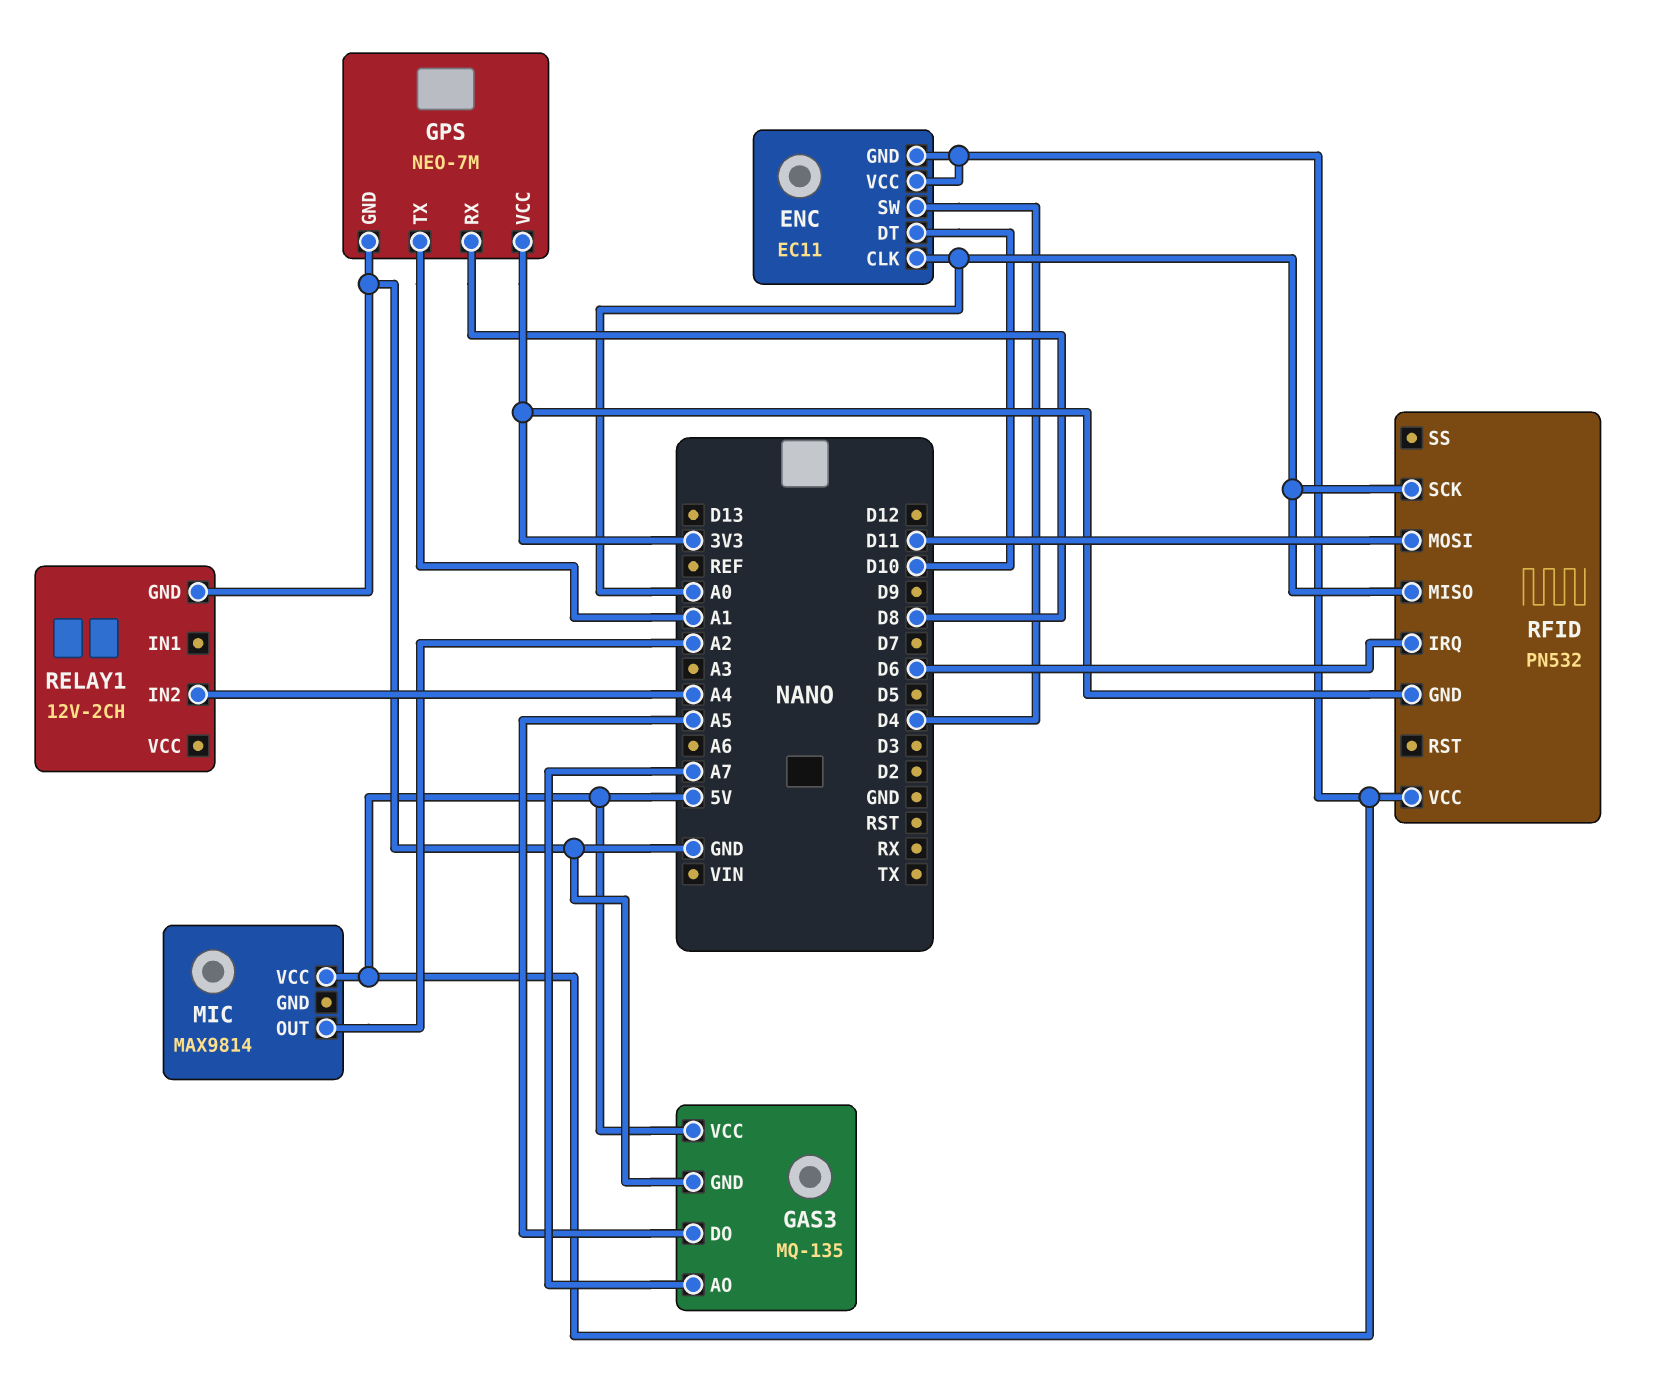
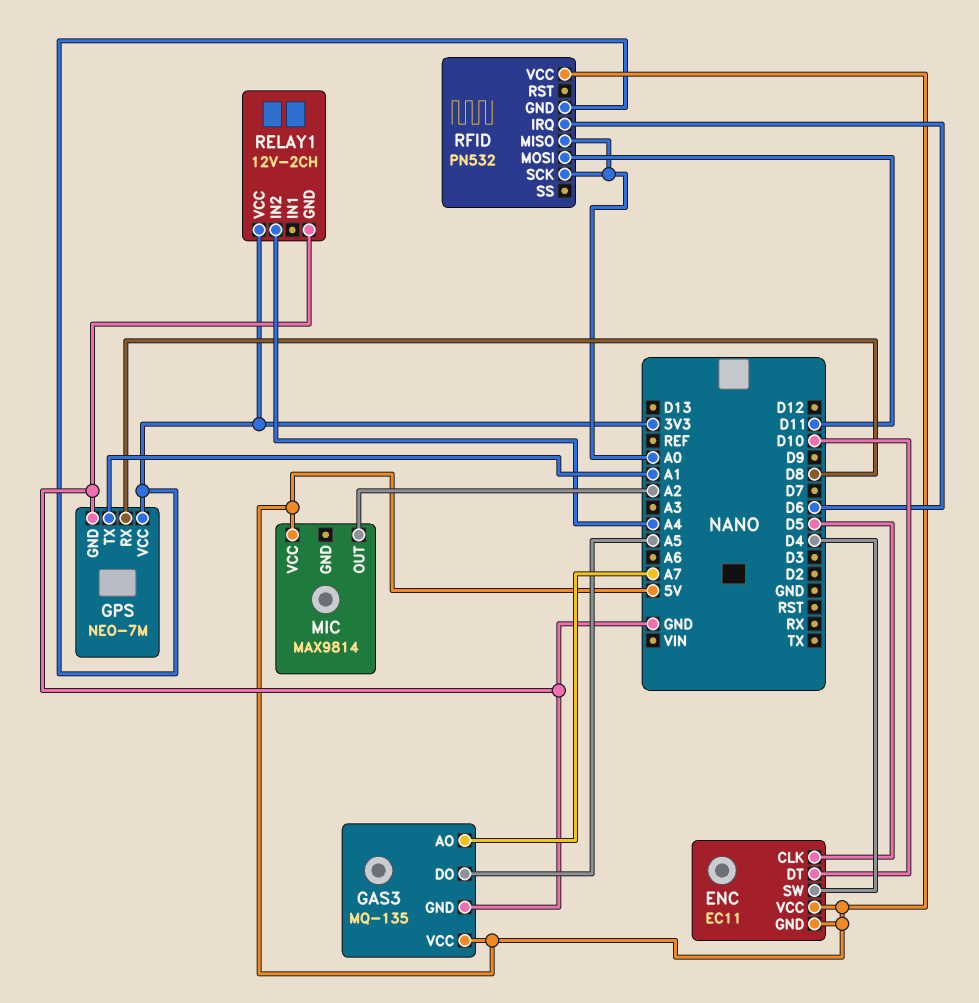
ENC pin CLK: A0 -> D5
RELAY1 pin VCC: none -> 3V3

